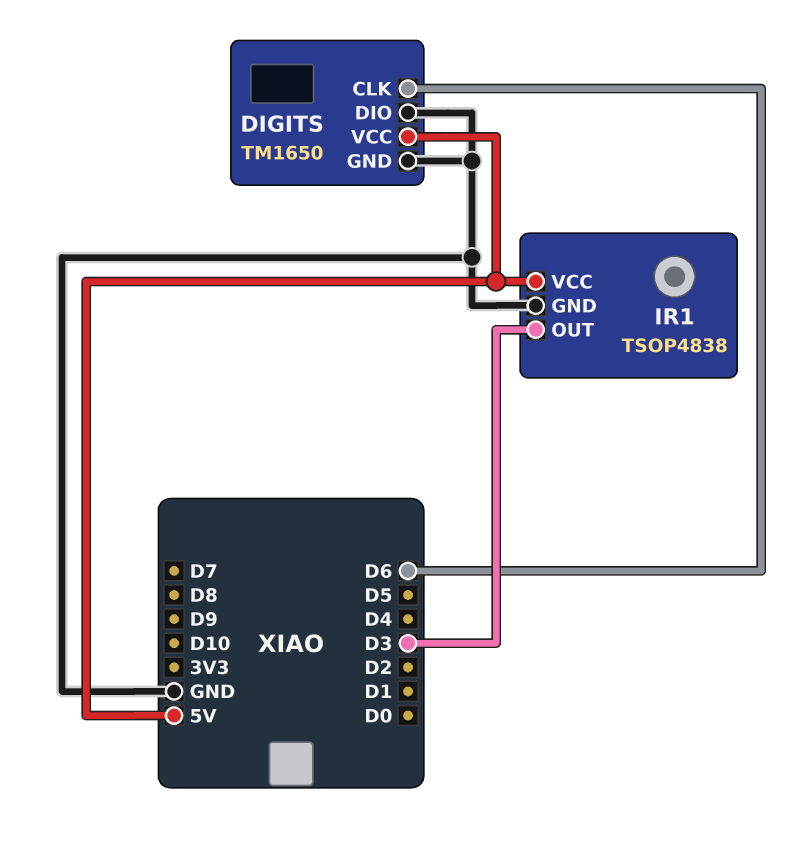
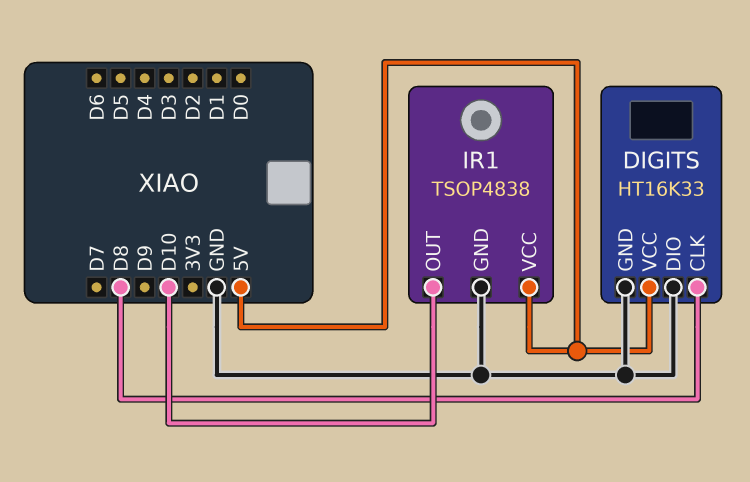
DIGITS: TM1650 -> HT16K33
DIGITS pin CLK: D6 -> D8
IR1 pin OUT: D3 -> D10

